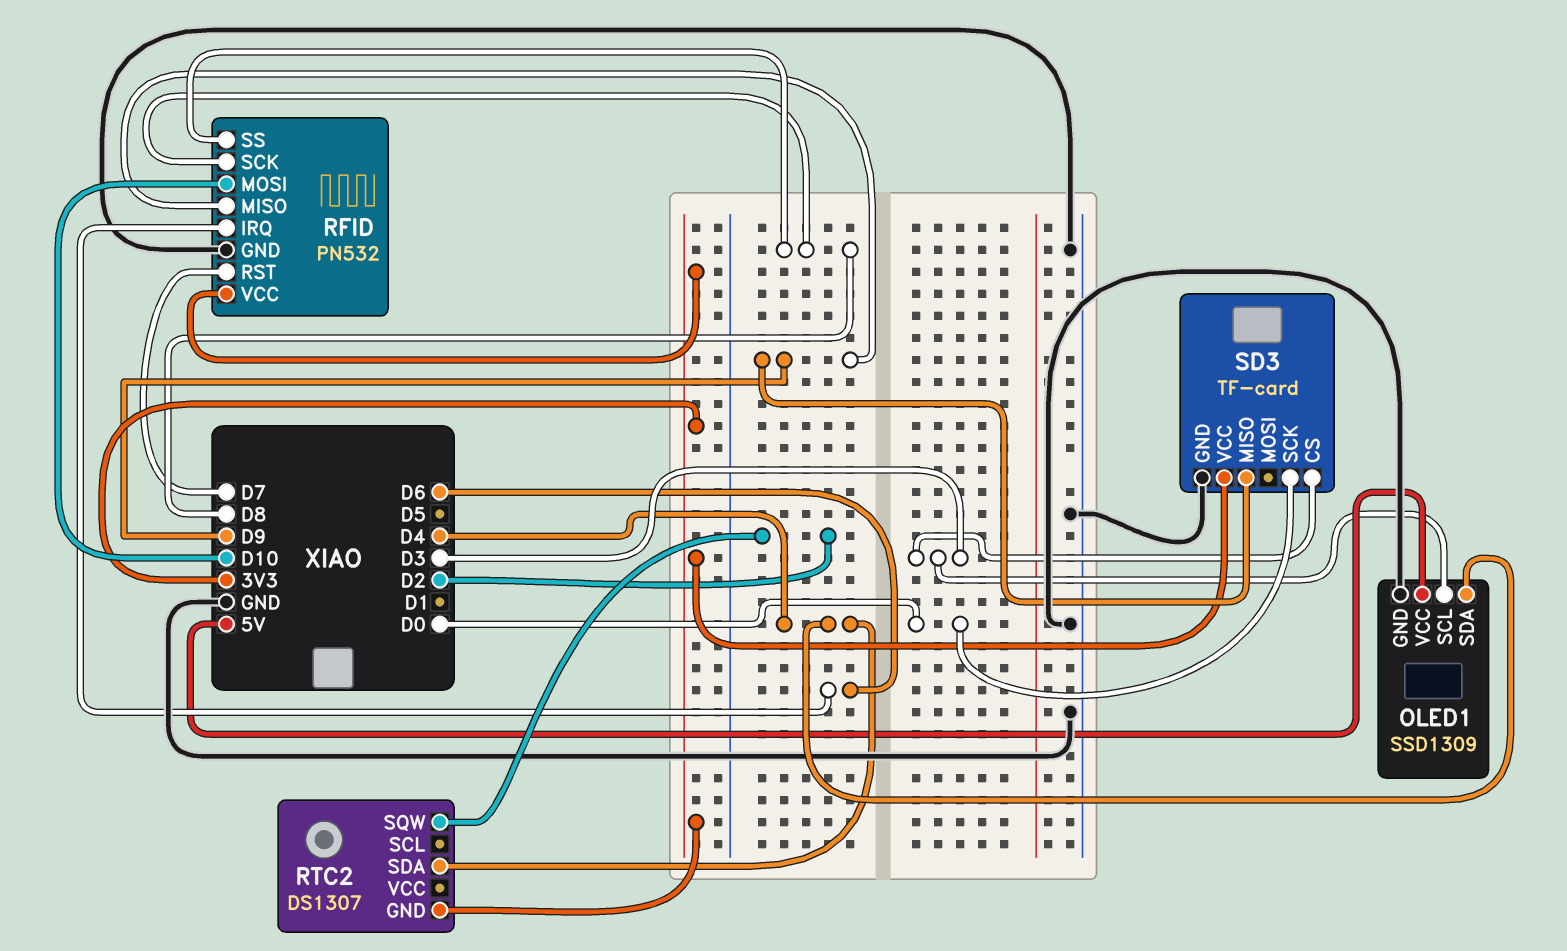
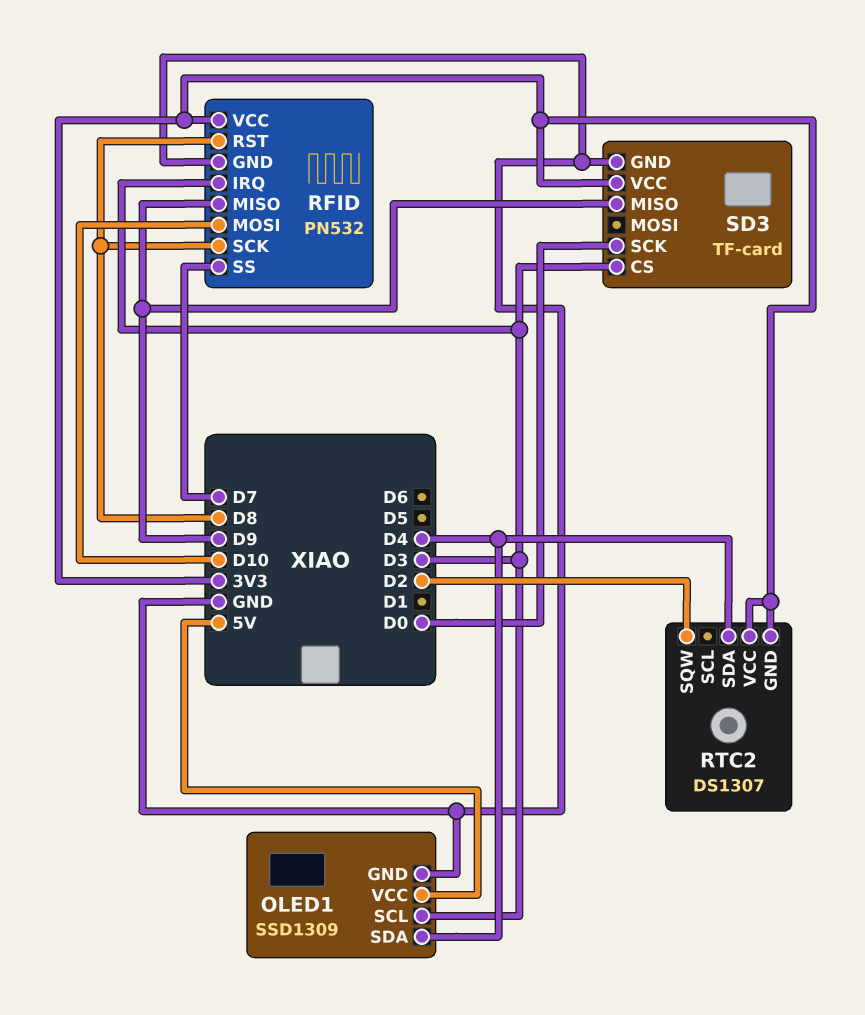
RFID pin IRQ: D6 -> D3
RFID pin RST: D7 -> D8
RFID pin SS: D8 -> D7
RTC2 pin VCC: none -> 3V3

